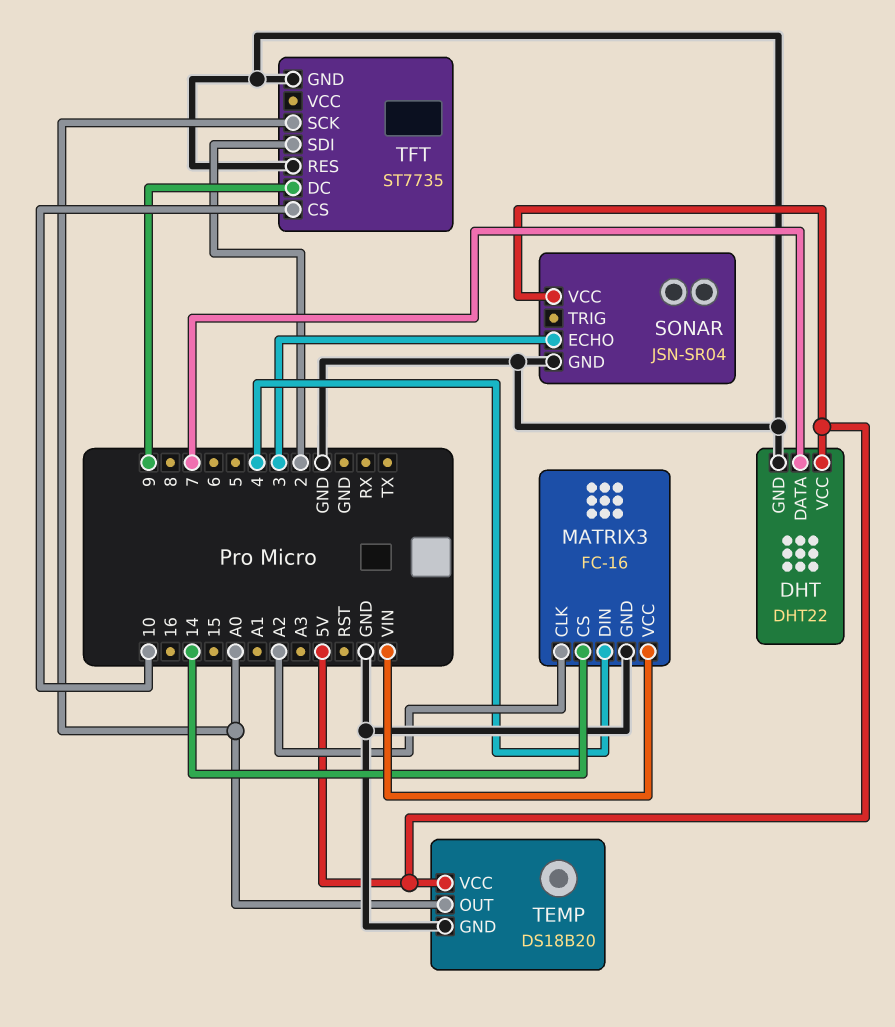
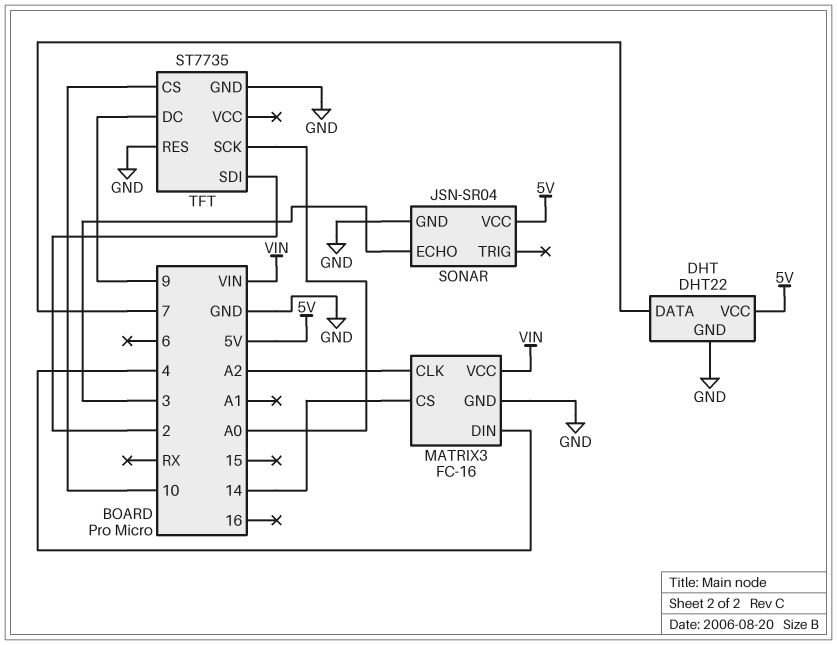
TEMP: DS18B20 -> none
TEMP pin GND: GND -> none
TEMP pin OUT: A0 -> none
TEMP pin VCC: 5V -> none

